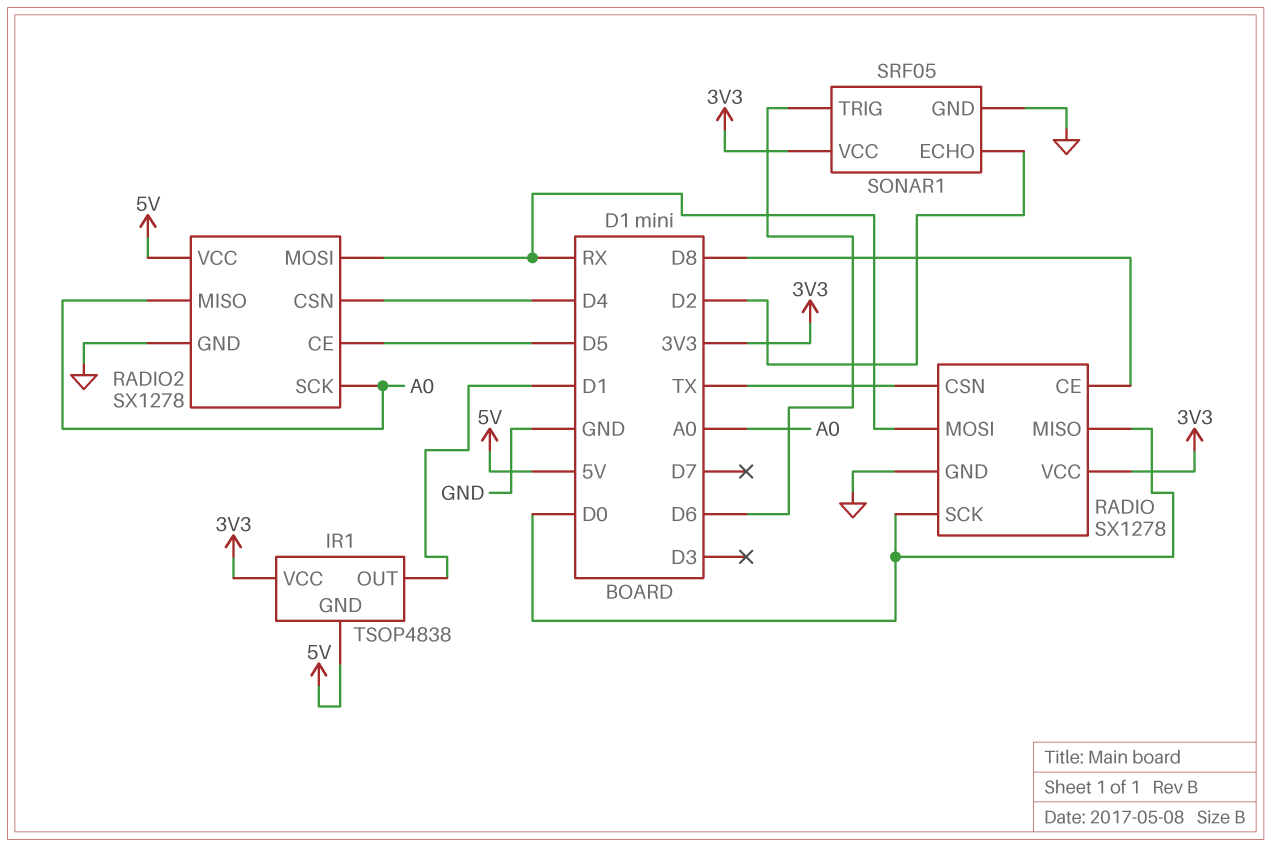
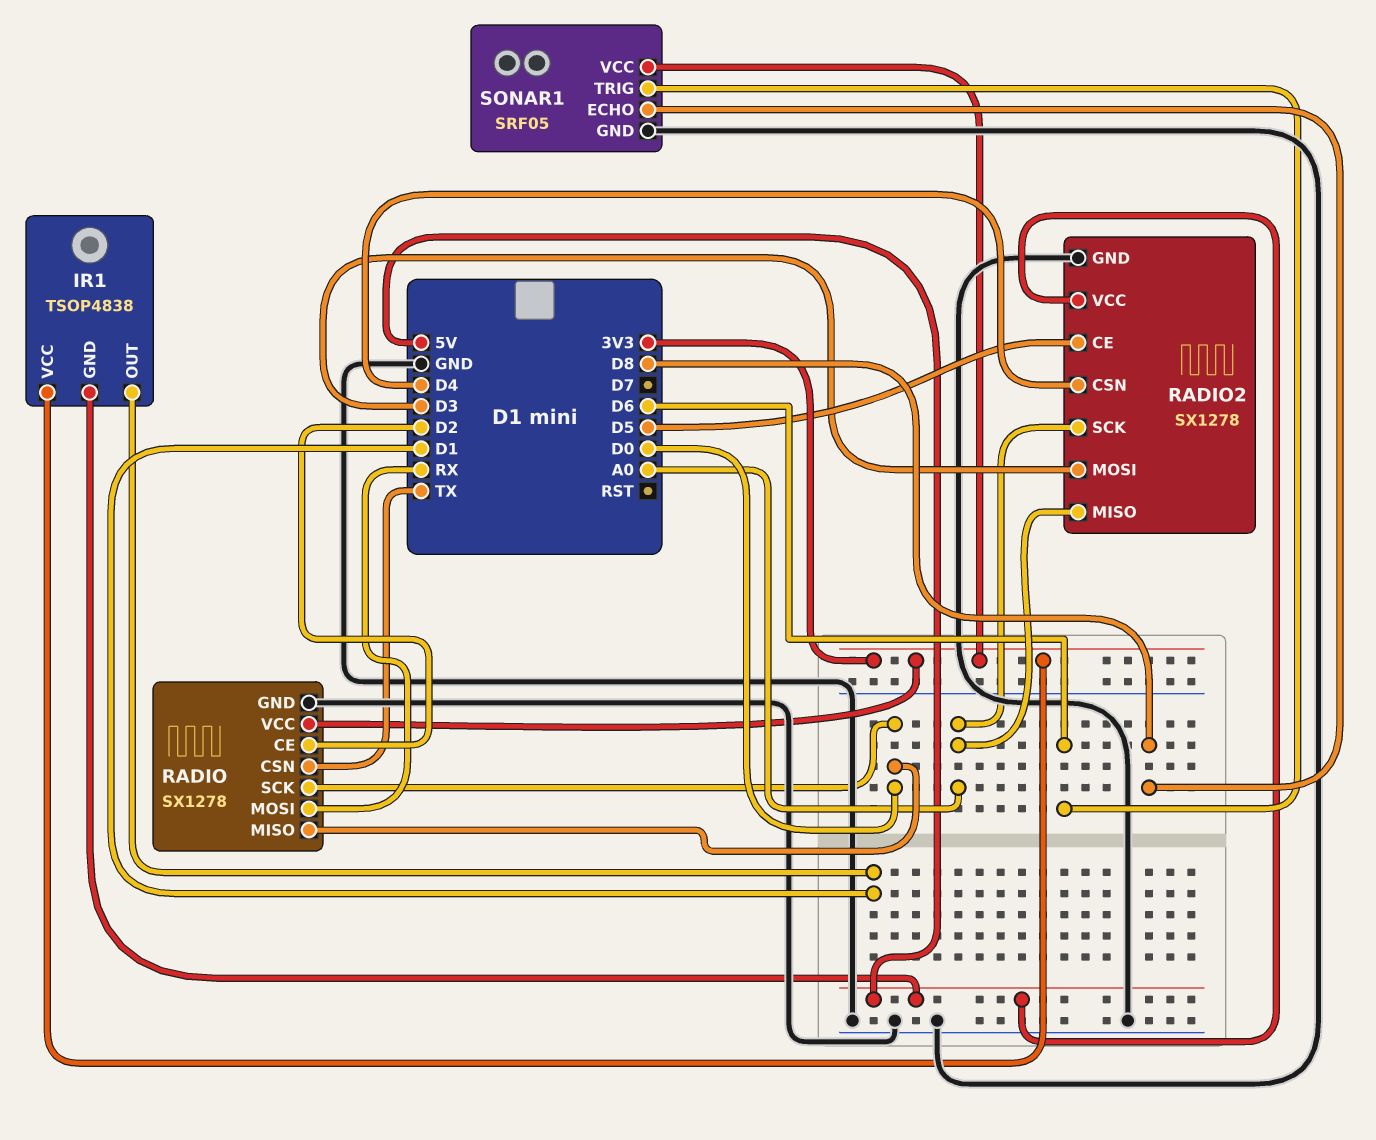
RADIO pin CE: D8 -> D2
RADIO2 pin MOSI: RX -> D3
SONAR1 pin ECHO: D2 -> D8

